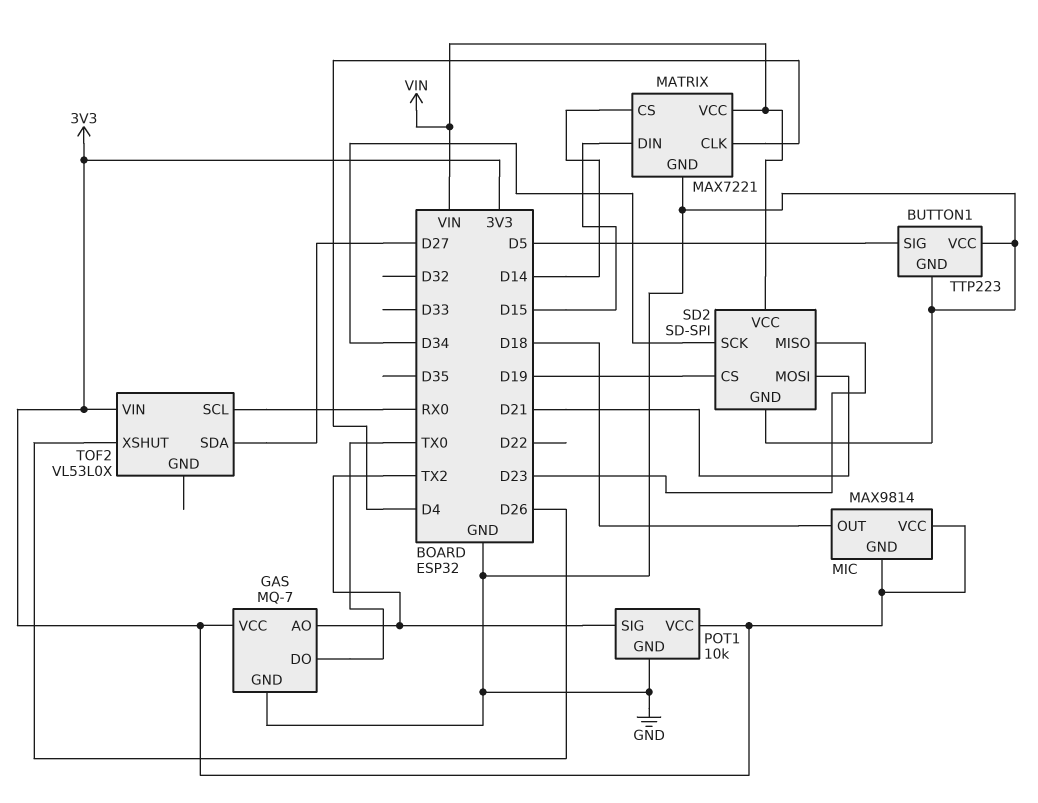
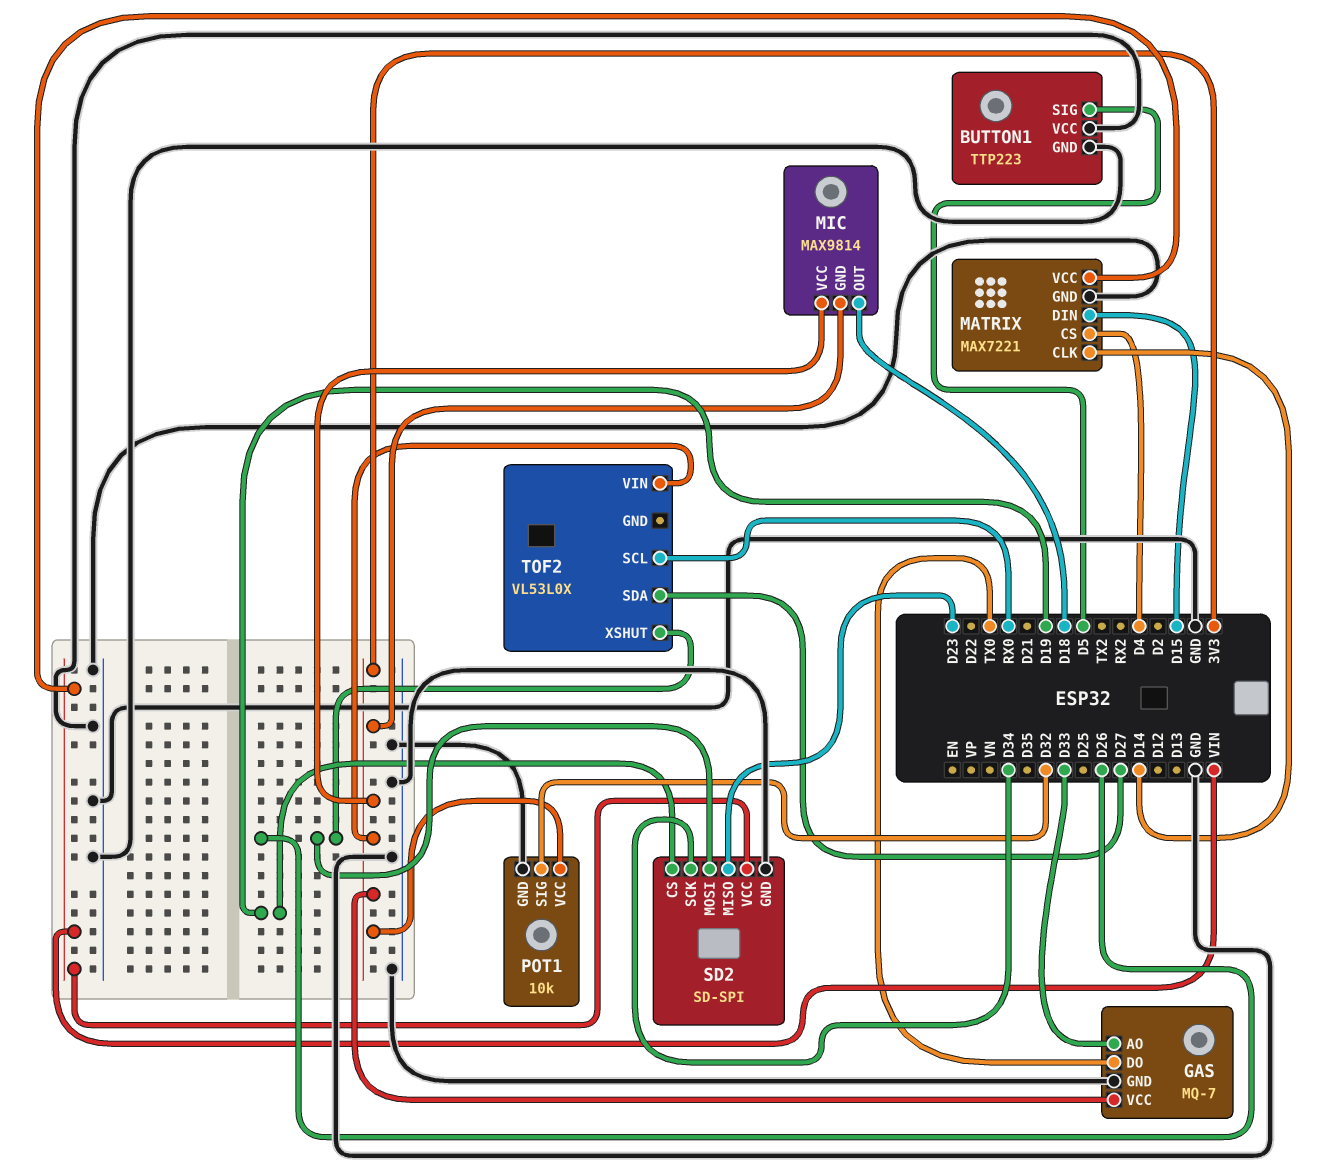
GAS pin AO: TX2 -> D33
MATRIX pin CLK: D4 -> D14
MATRIX pin CS: D14 -> D4
POT1 pin SIG: TX2 -> D32
SD2 pin MOSI: D21 -> D26

